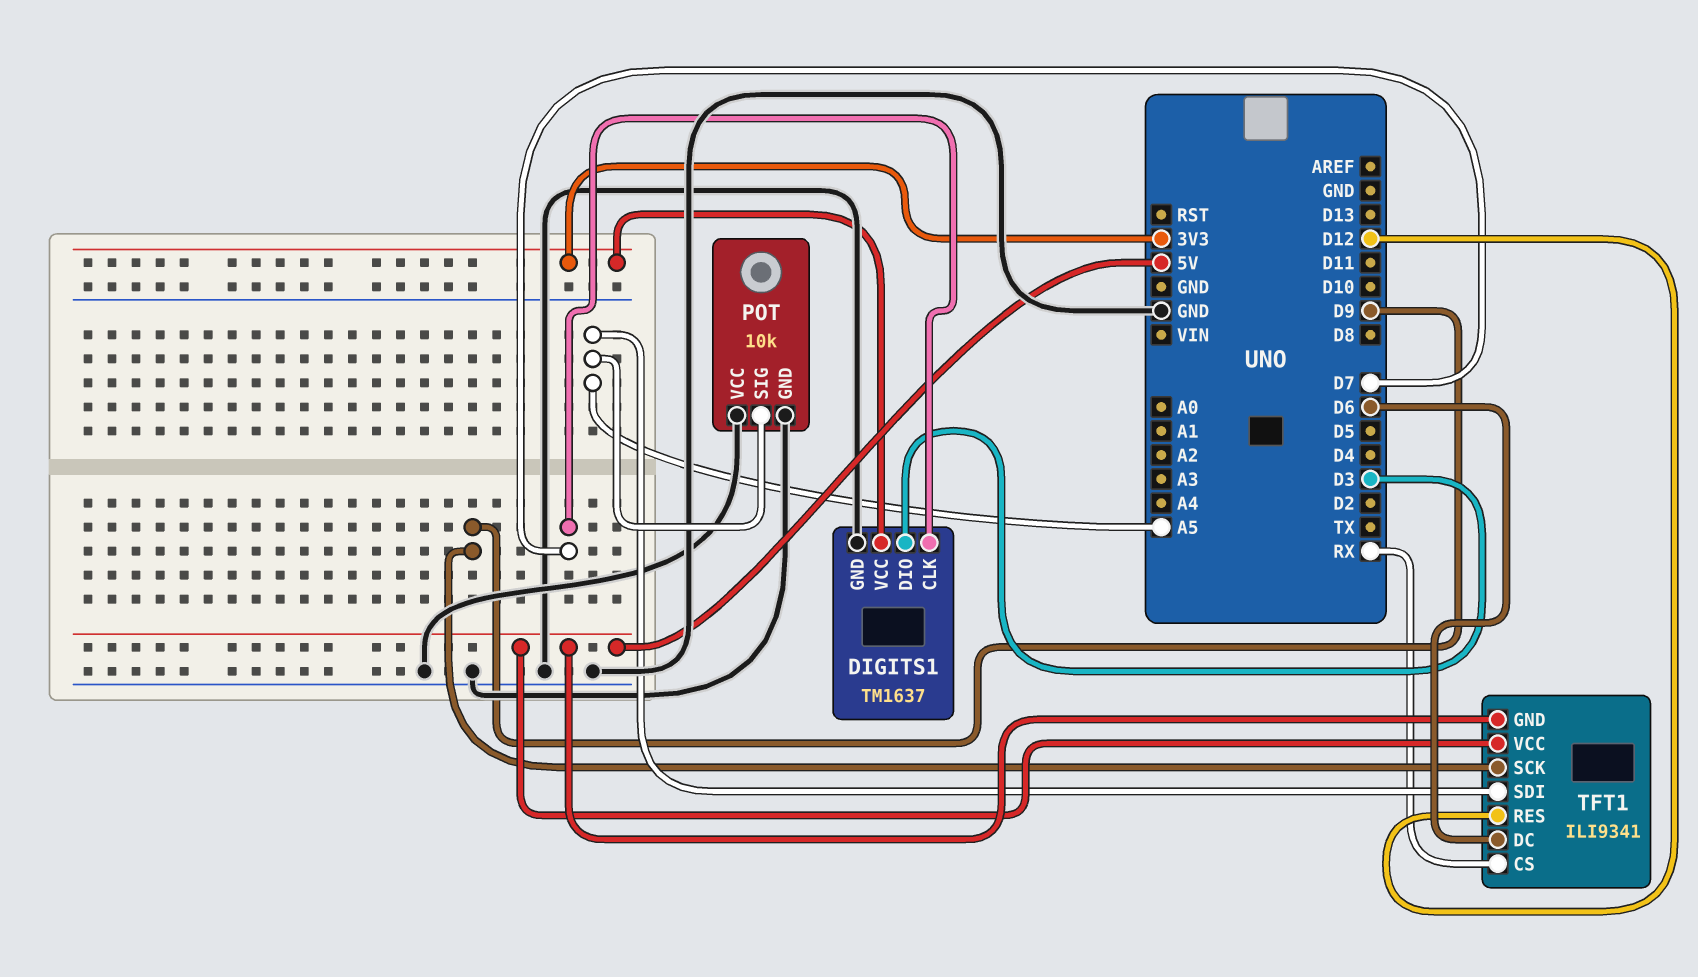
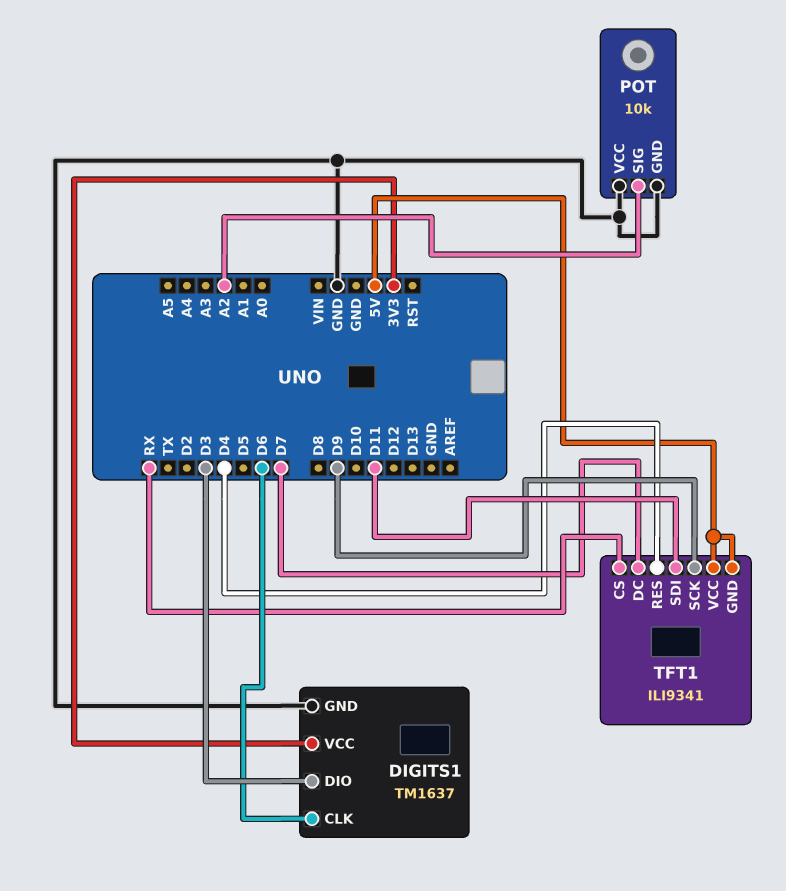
DIGITS1 pin CLK: D7 -> D6
POT pin SIG: A5 -> A2
TFT1 pin DC: D6 -> D7
TFT1 pin RES: D12 -> D4
TFT1 pin SDI: A5 -> D11

